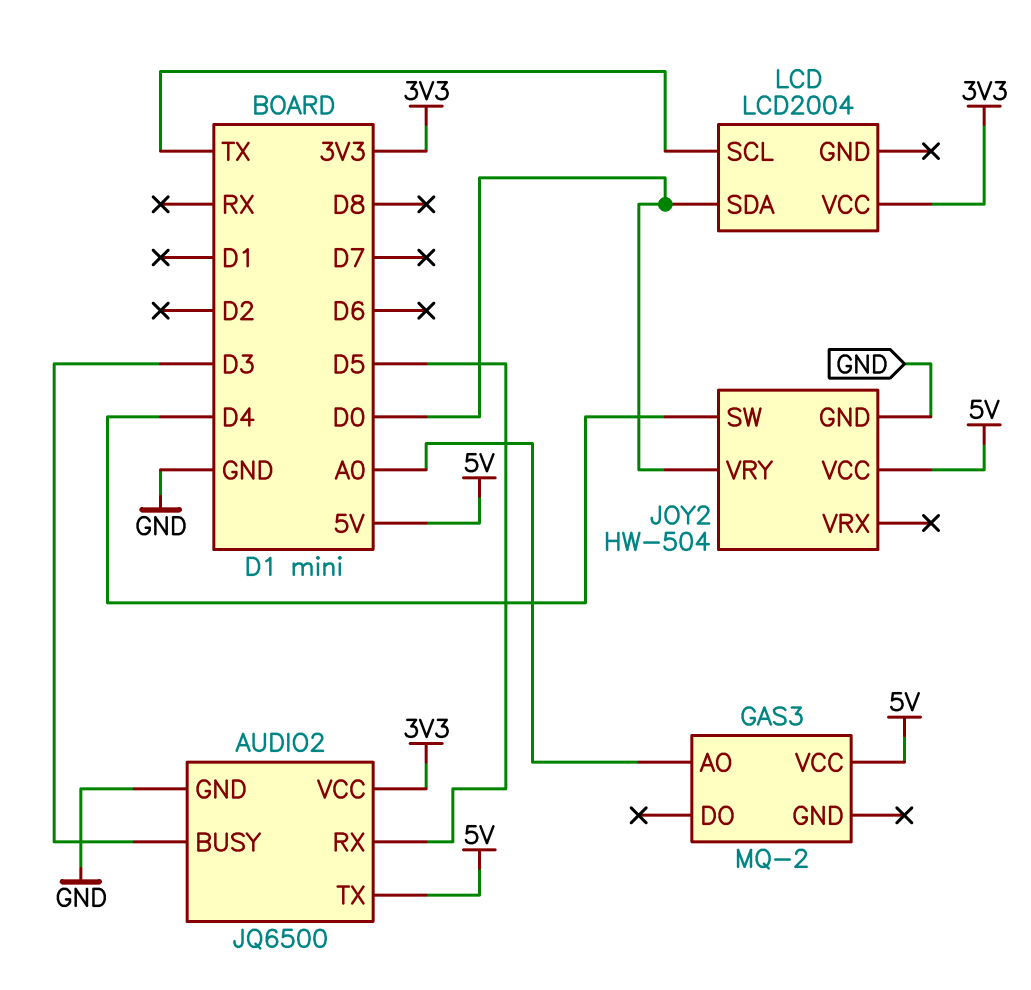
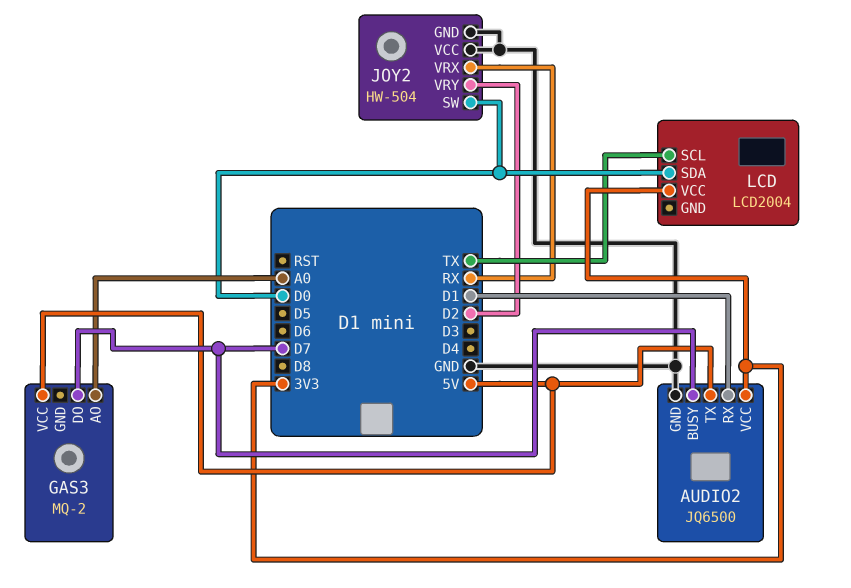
AUDIO2 pin BUSY: D3 -> D7
AUDIO2 pin RX: D5 -> D1
GAS3 pin DO: none -> D7
JOY2 pin SW: D4 -> D0
JOY2 pin VCC: 5V -> GND
JOY2 pin VRX: none -> RX
JOY2 pin VRY: D0 -> D2

